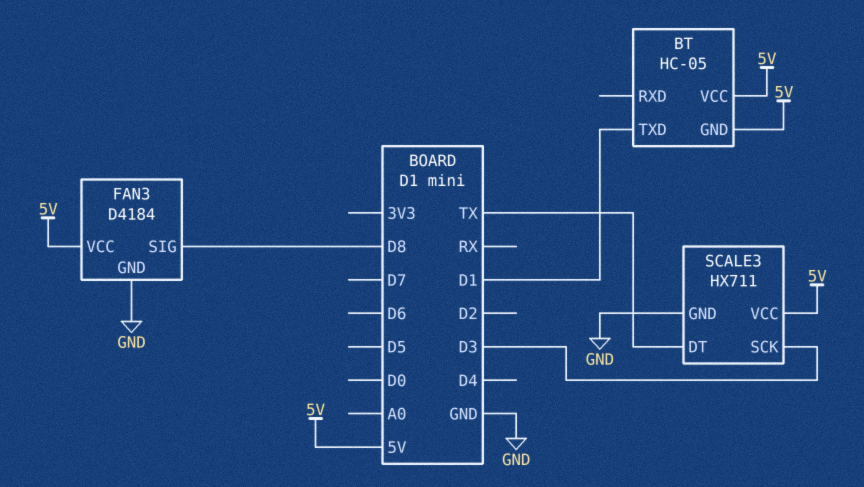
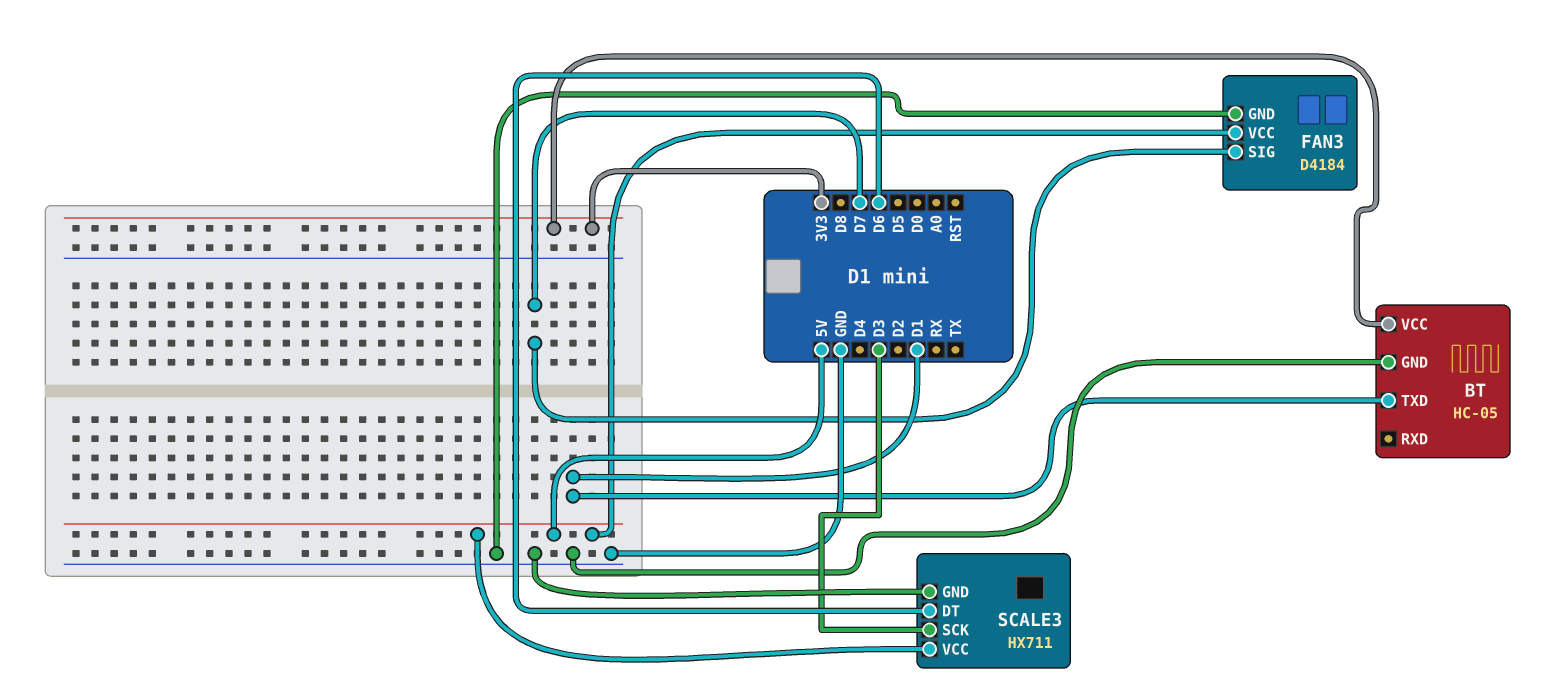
BT pin GND: 5V -> GND
BT pin VCC: 5V -> 3V3
FAN3 pin SIG: D8 -> D7
SCALE3 pin DT: TX -> D6

